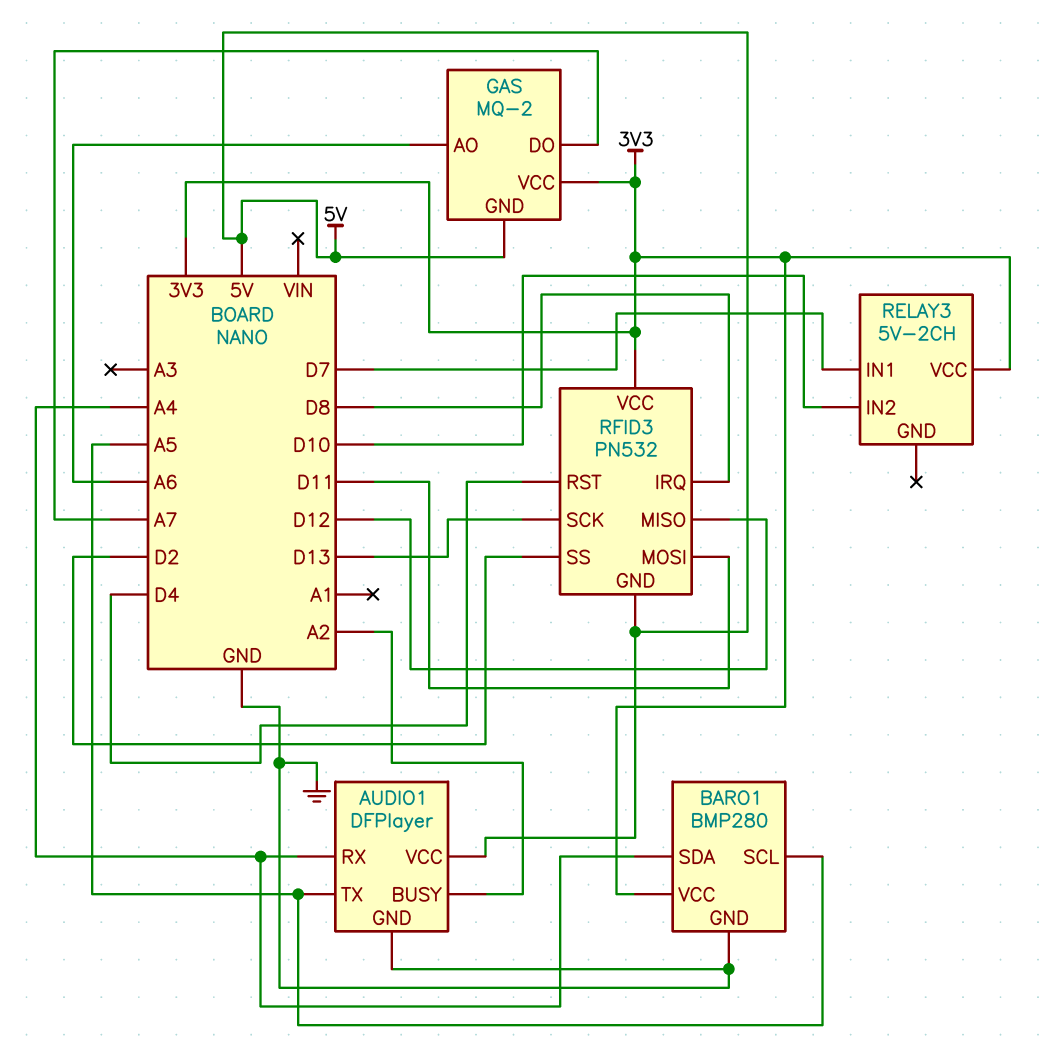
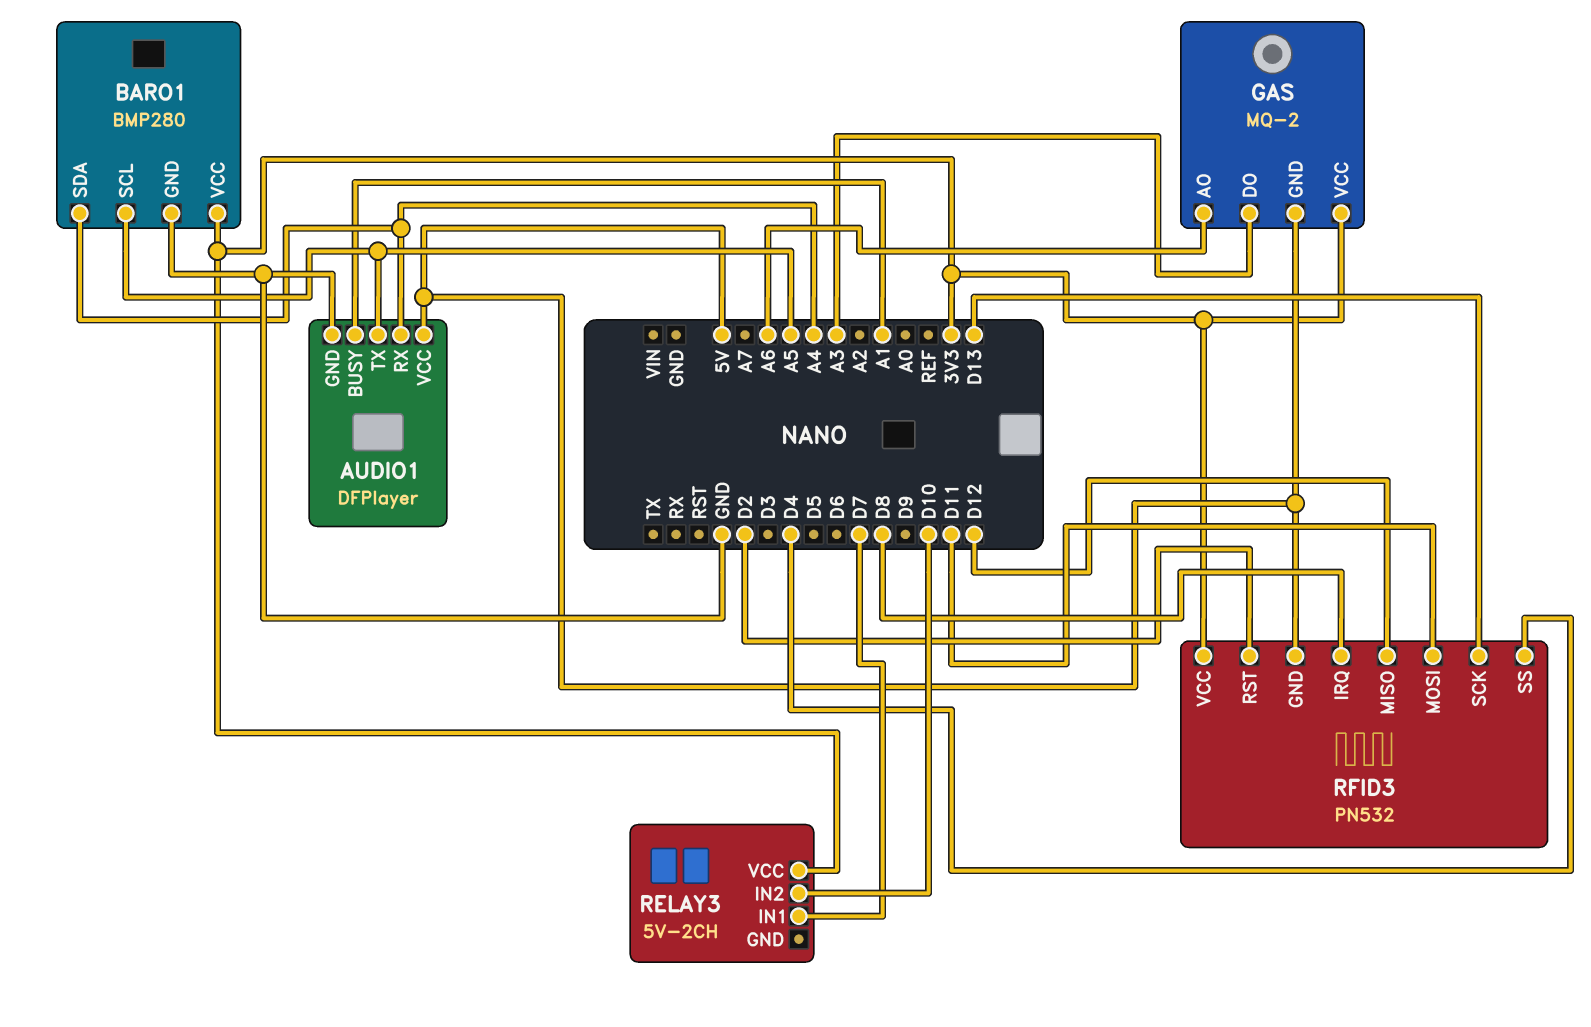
AUDIO1 pin BUSY: A2 -> A1
GAS pin DO: A7 -> A3
RFID3 pin RST: D4 -> D2
RFID3 pin SS: D2 -> D4

